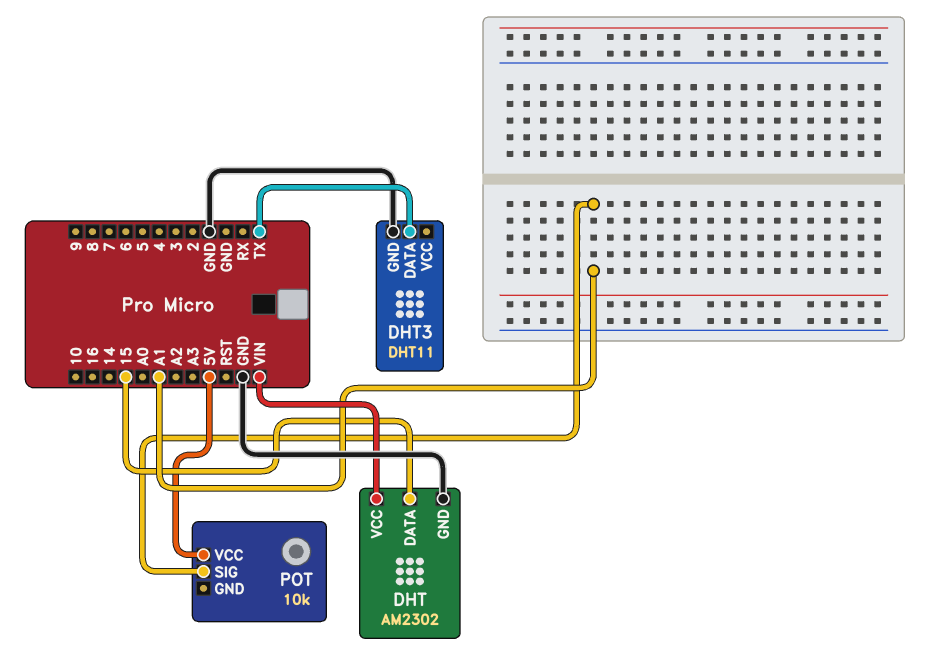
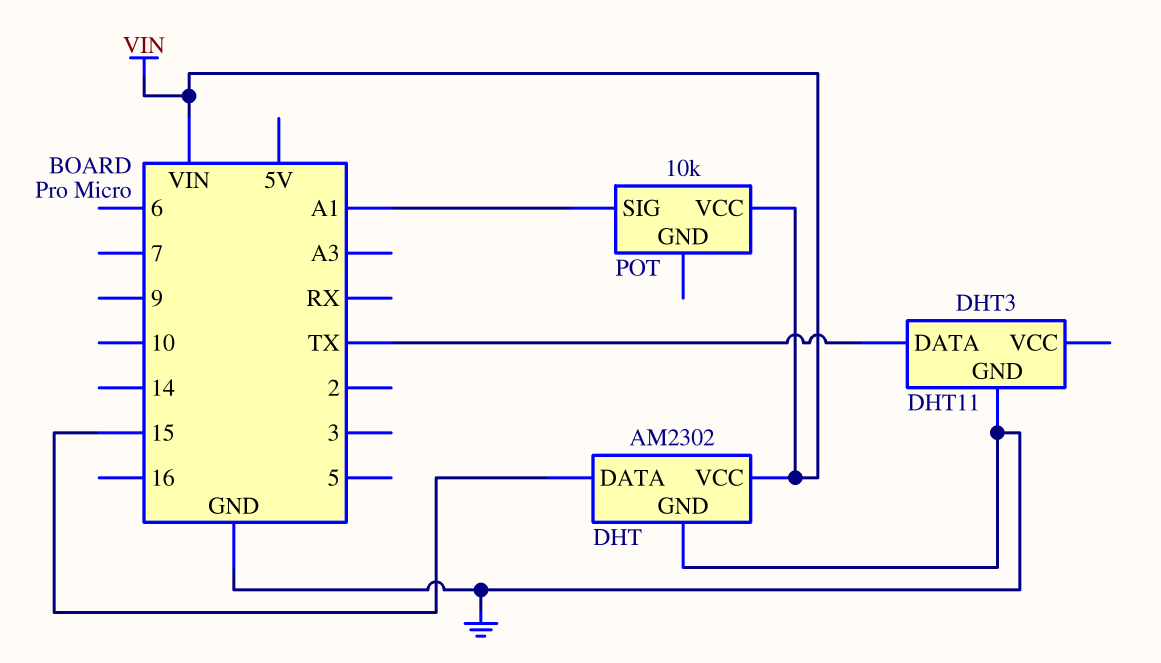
POT pin VCC: 5V -> VIN

